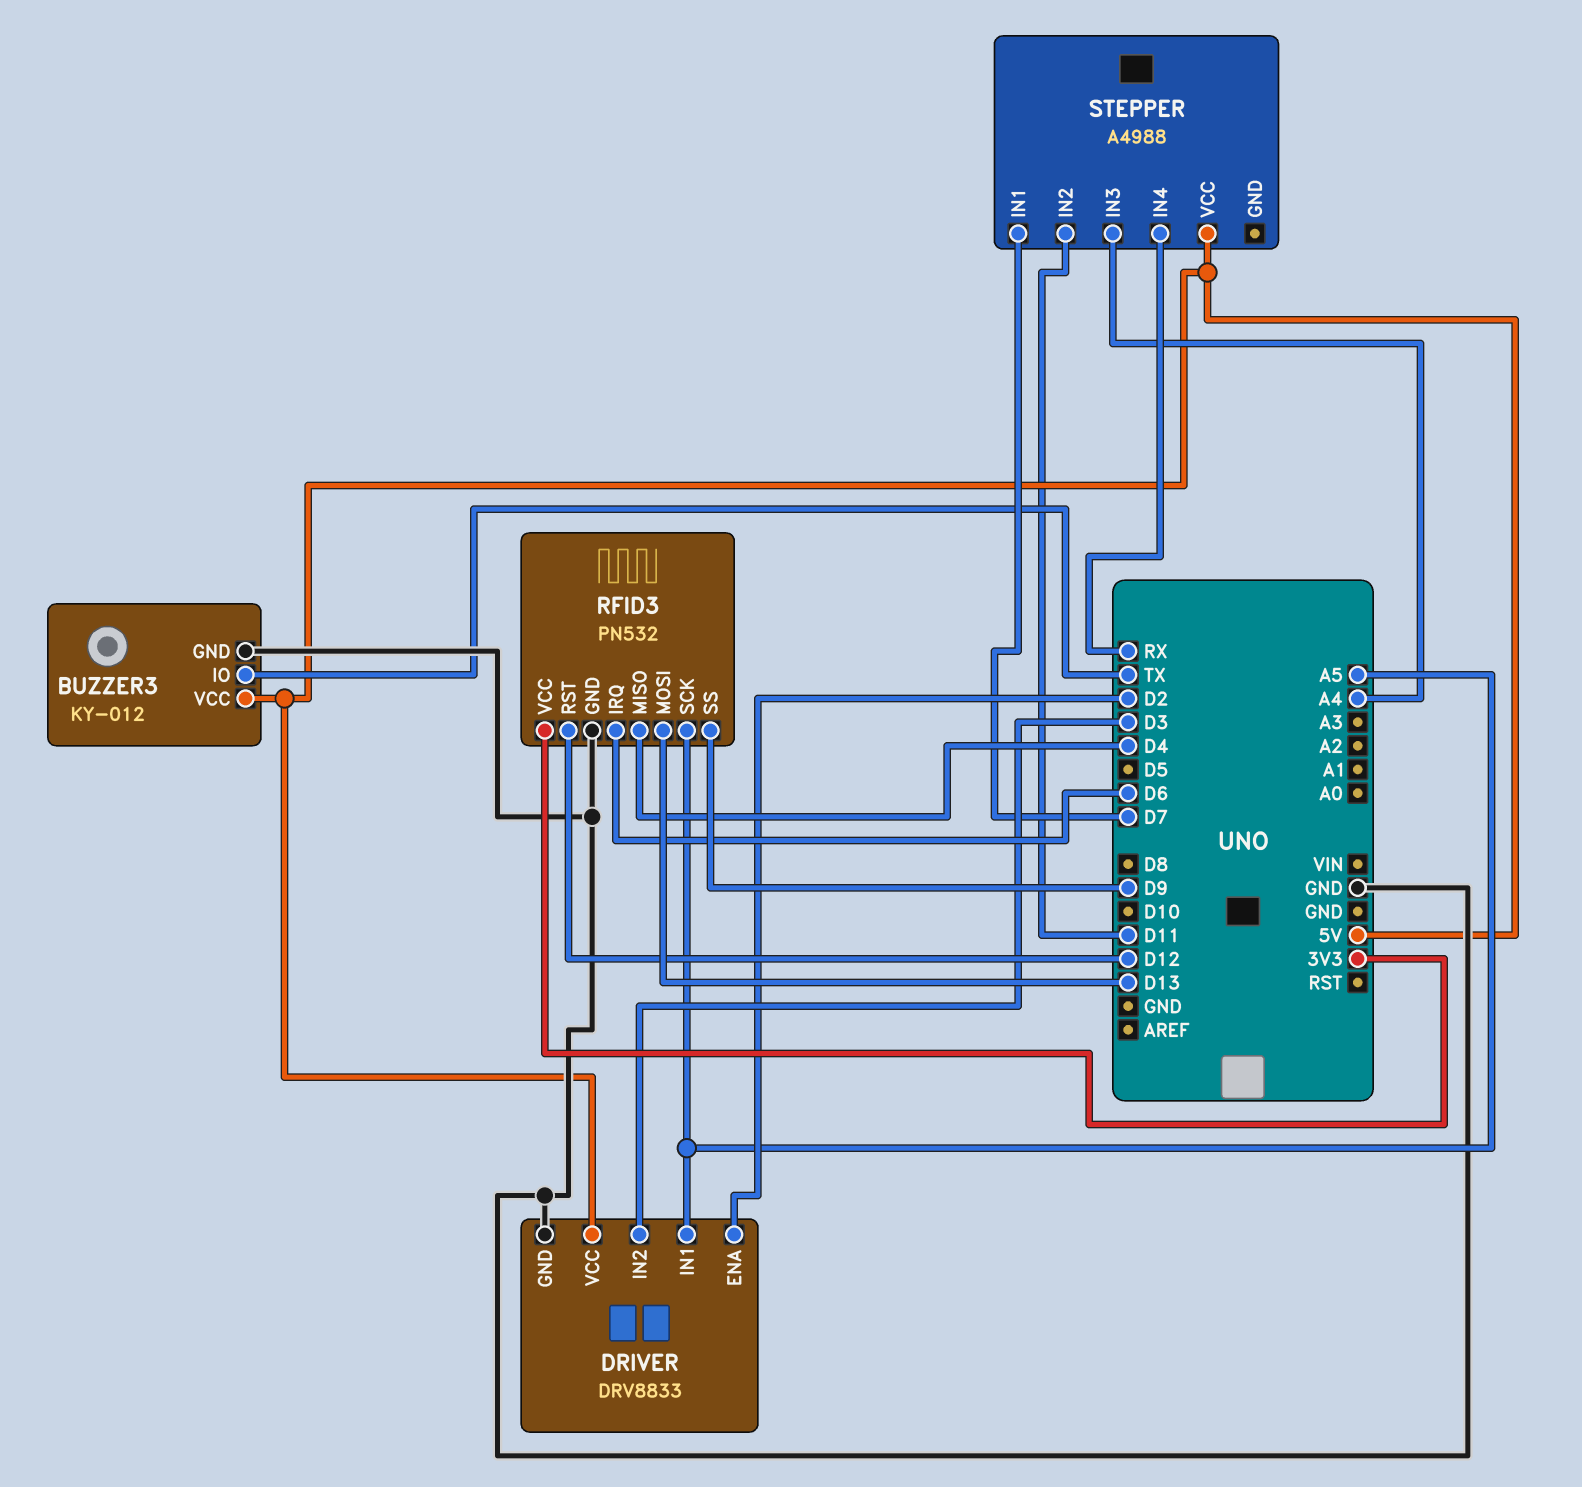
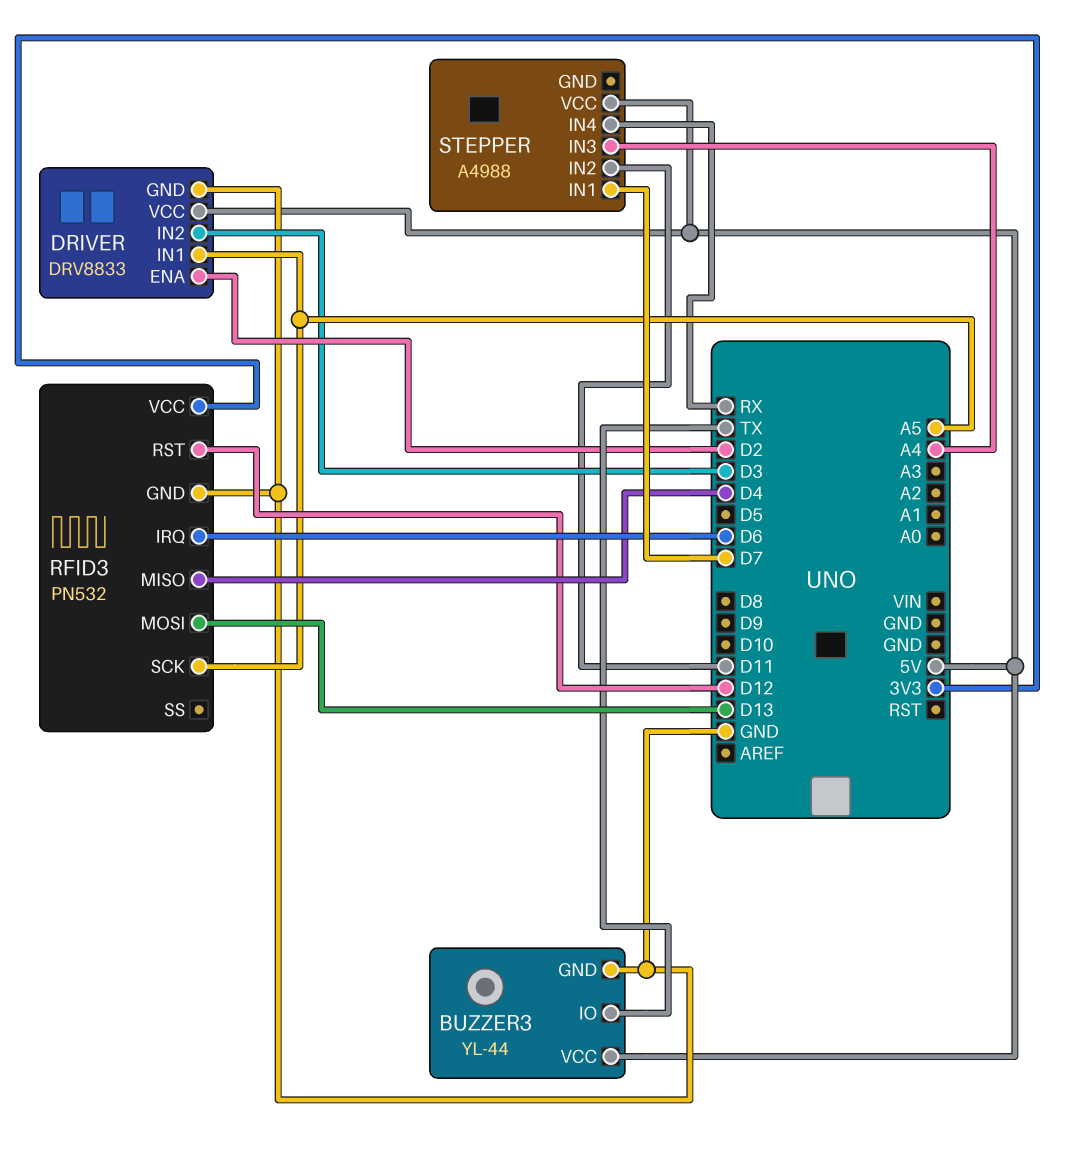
BUZZER3: KY-012 -> YL-44
RFID3 pin SS: D9 -> none

